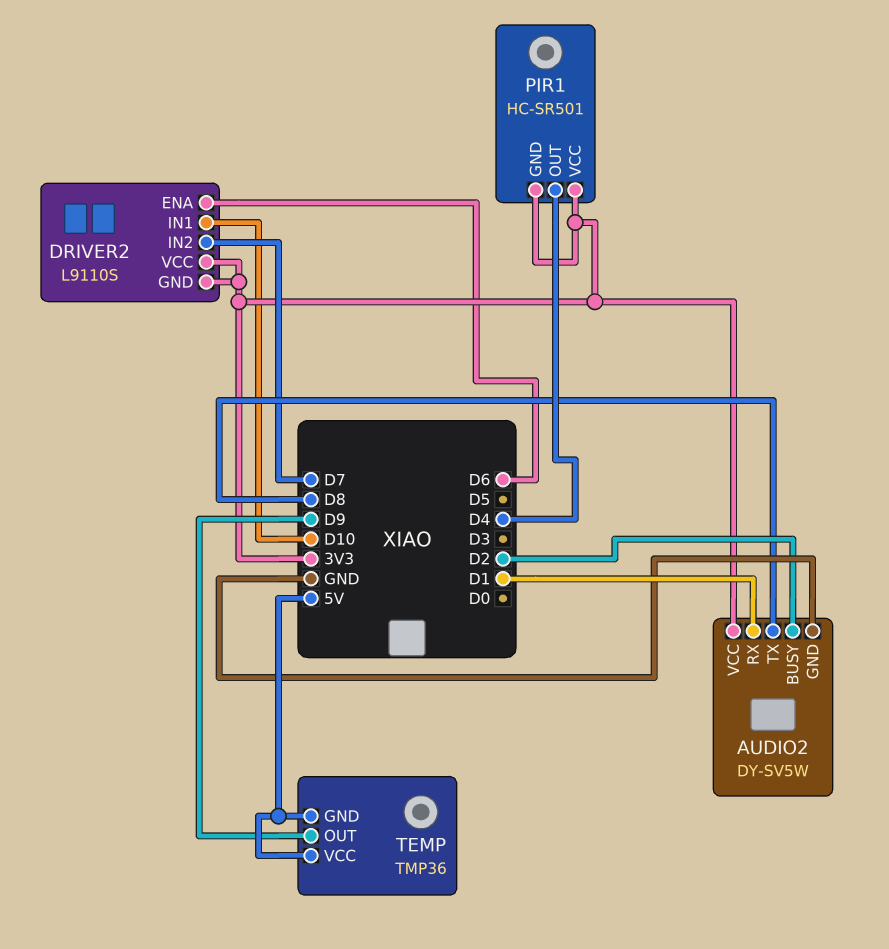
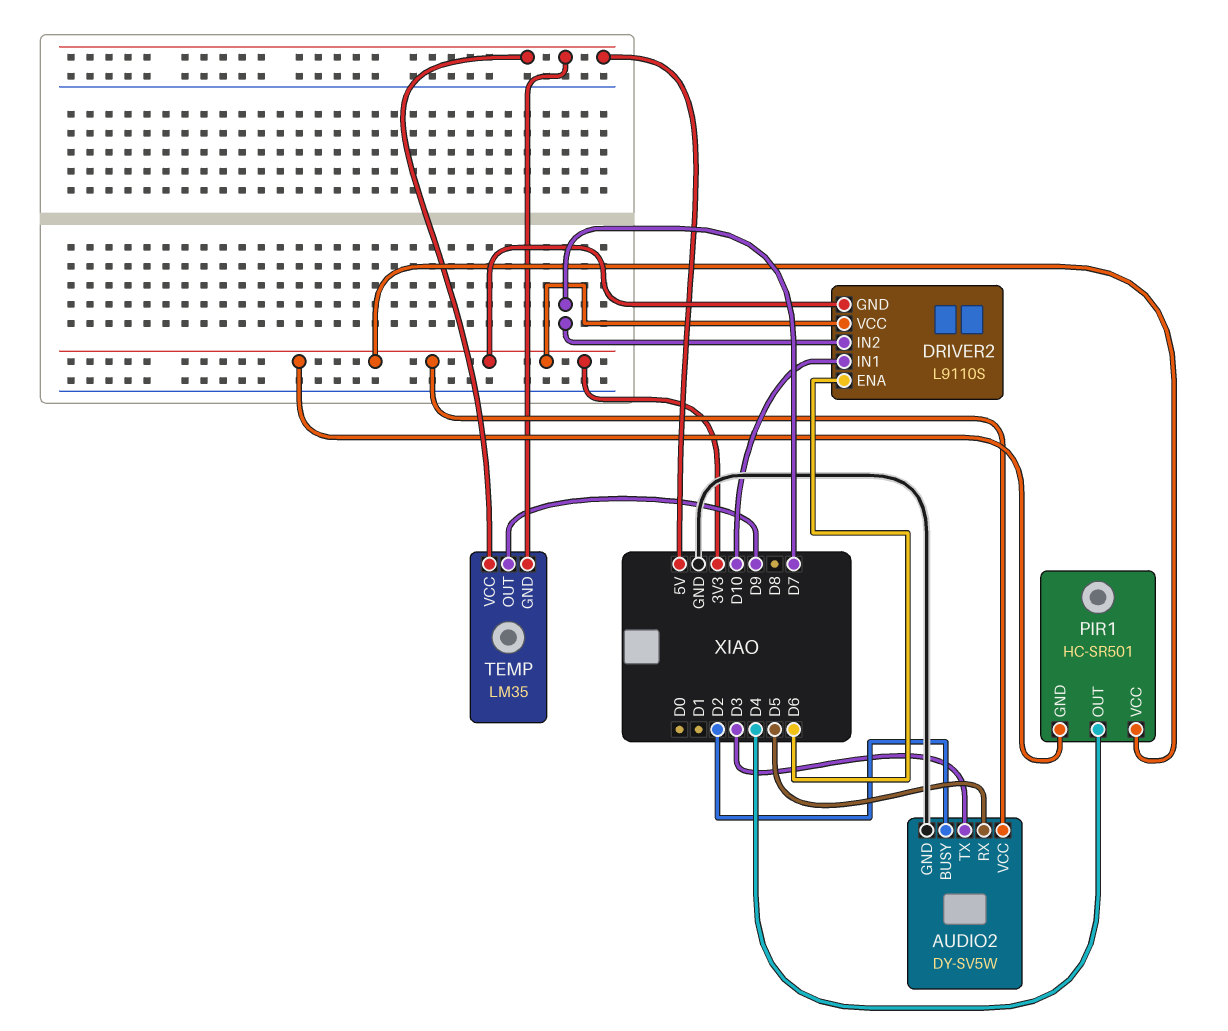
AUDIO2 pin RX: D1 -> D5
AUDIO2 pin TX: D8 -> D3
TEMP: TMP36 -> LM35

